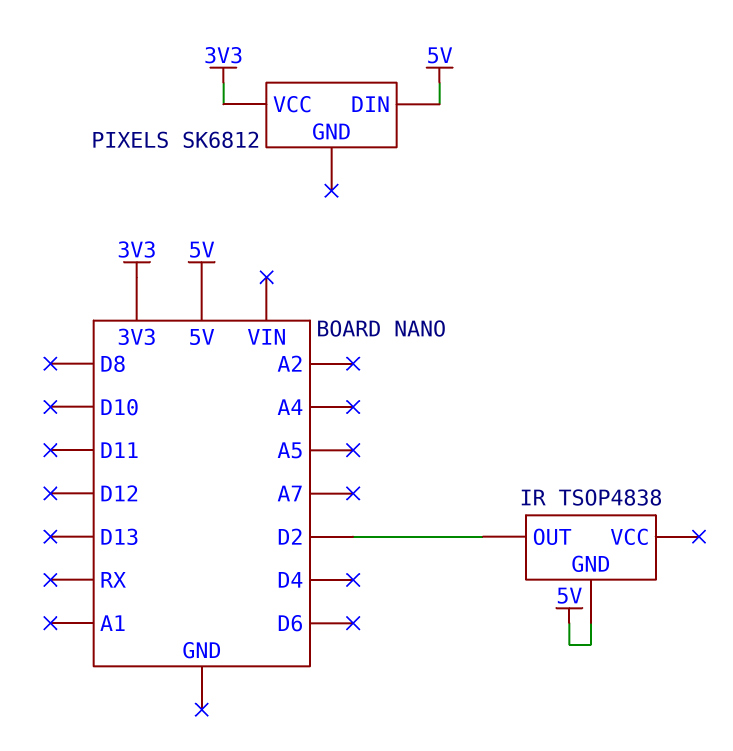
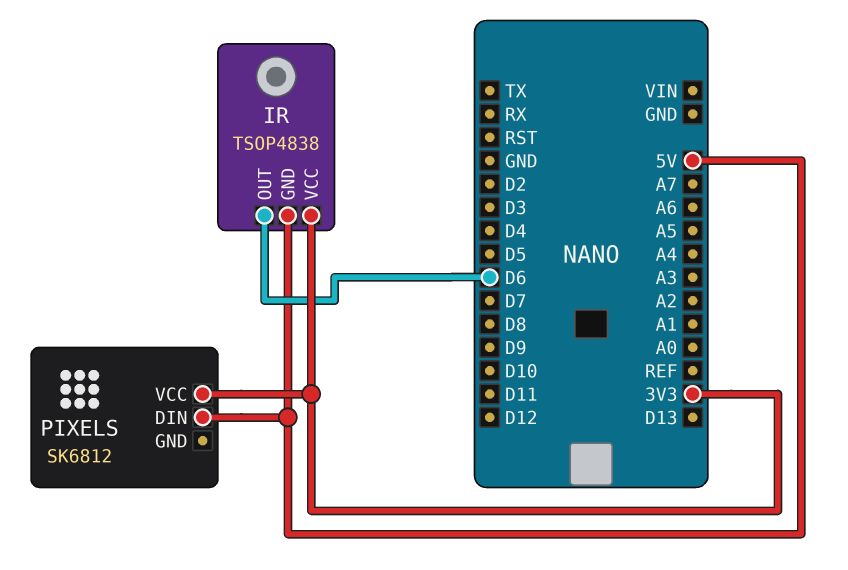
IR pin OUT: D2 -> D6
IR pin VCC: none -> 3V3

